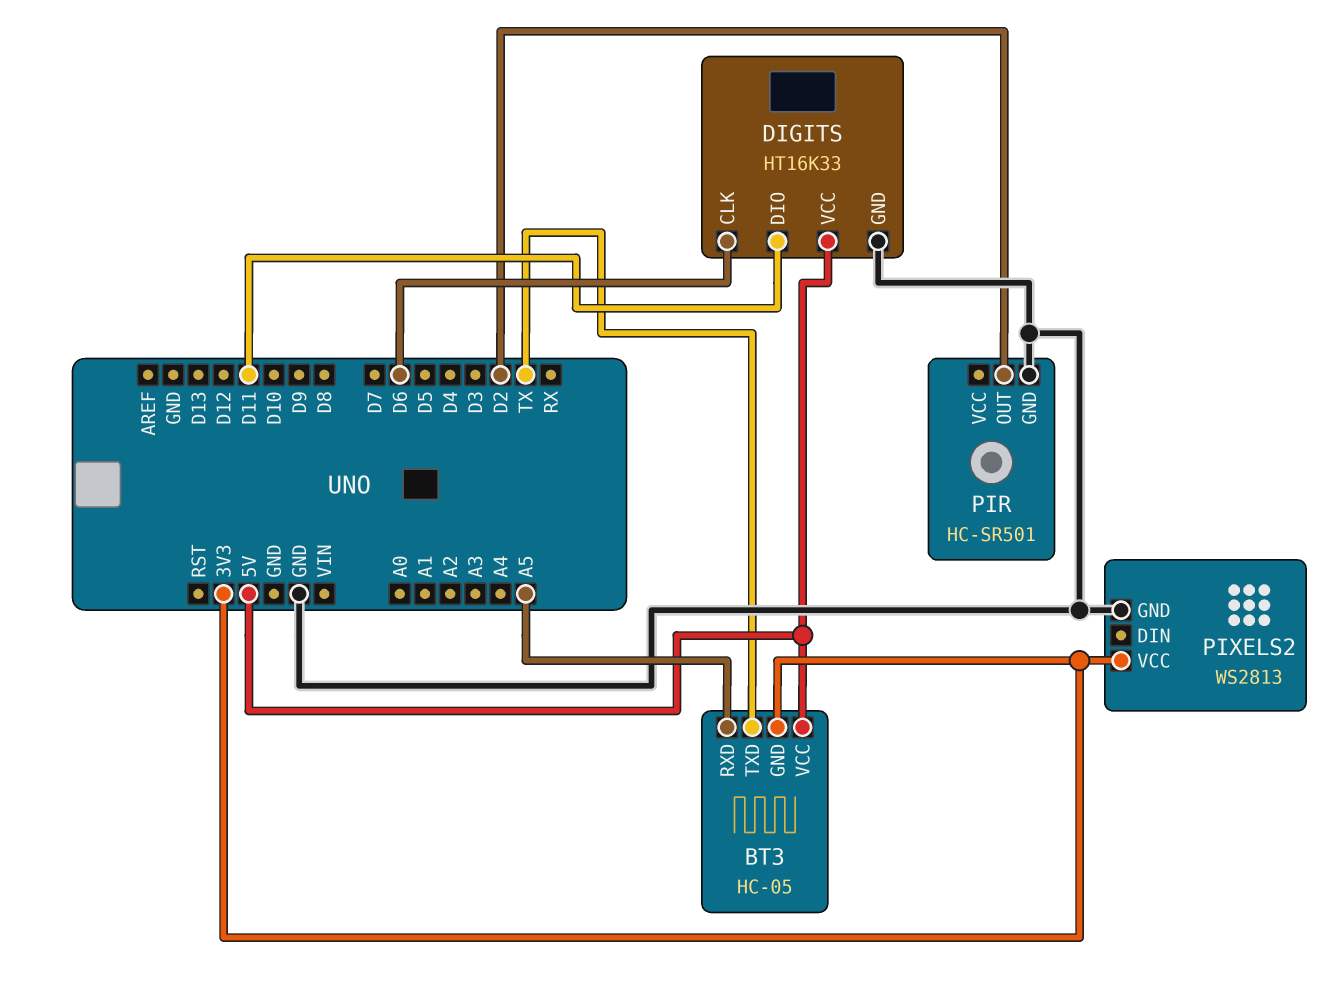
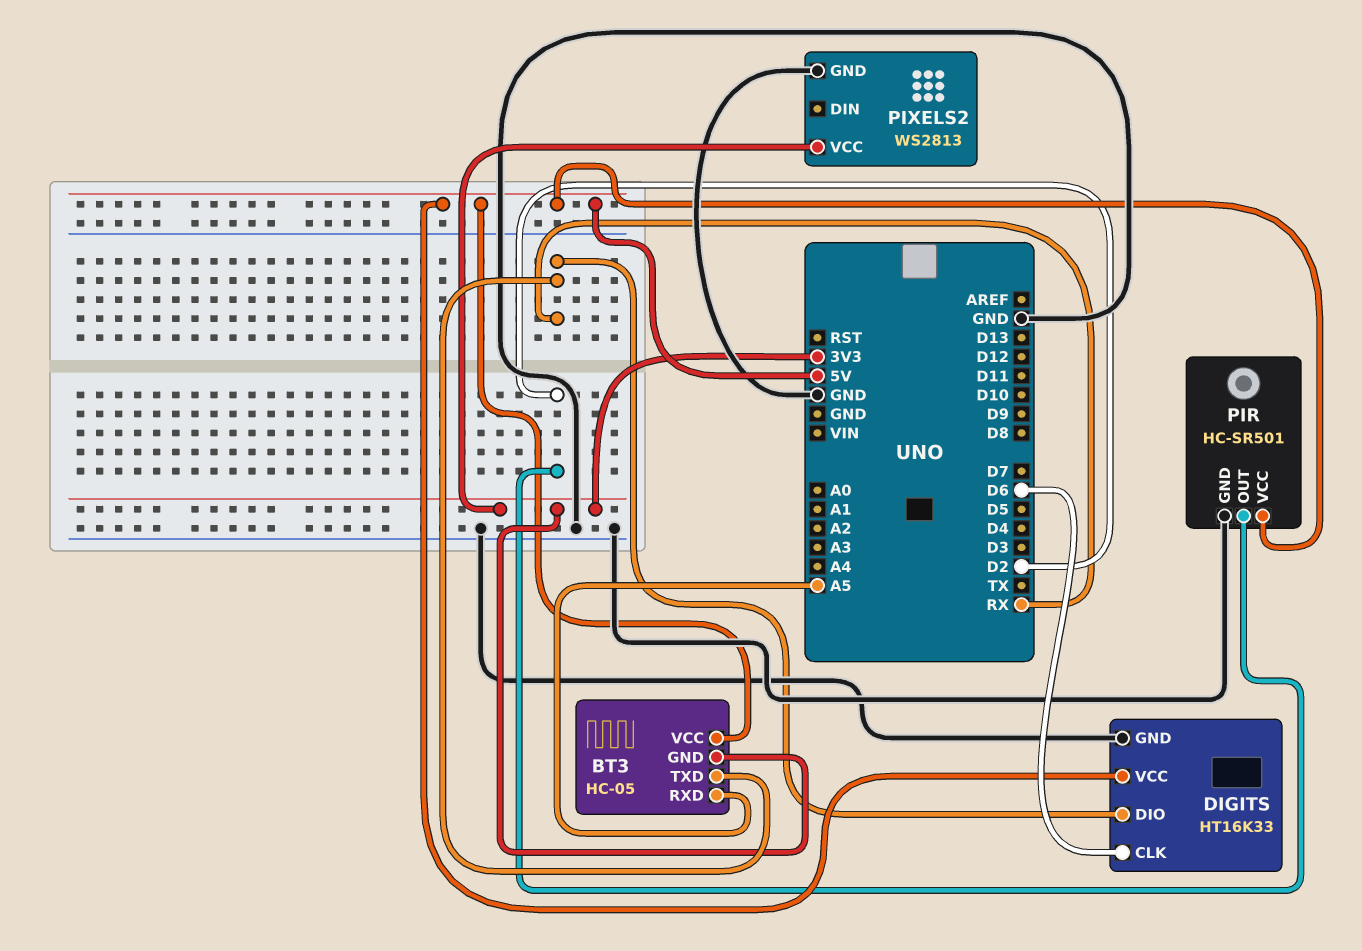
BT3 pin TXD: TX -> RX
DIGITS pin DIO: D11 -> RX
PIR pin VCC: none -> 5V

